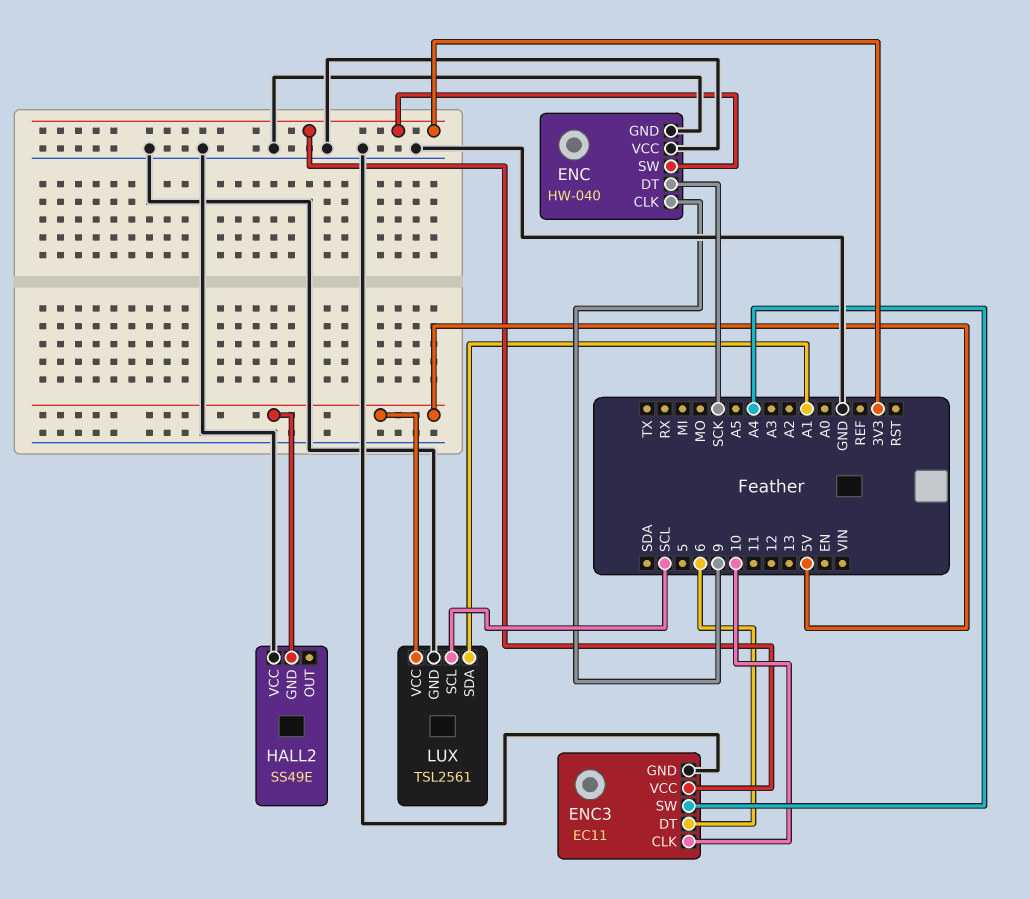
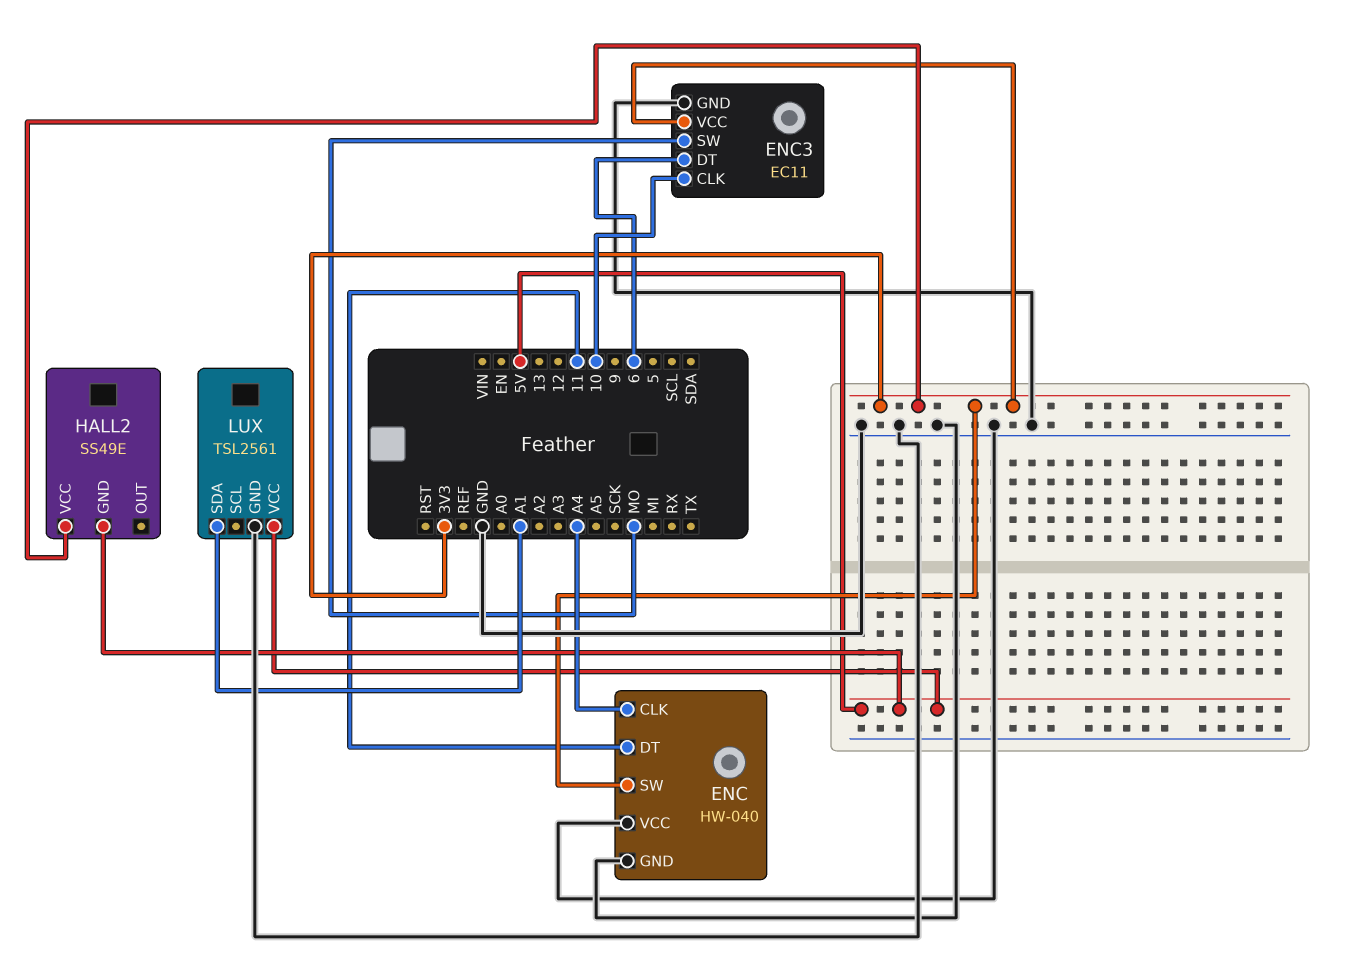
ENC pin CLK: 9 -> A4
ENC pin DT: SCK -> 11
ENC3 pin SW: A4 -> MO
HALL2 pin VCC: GND -> 3V3
LUX pin SCL: SCL -> none

